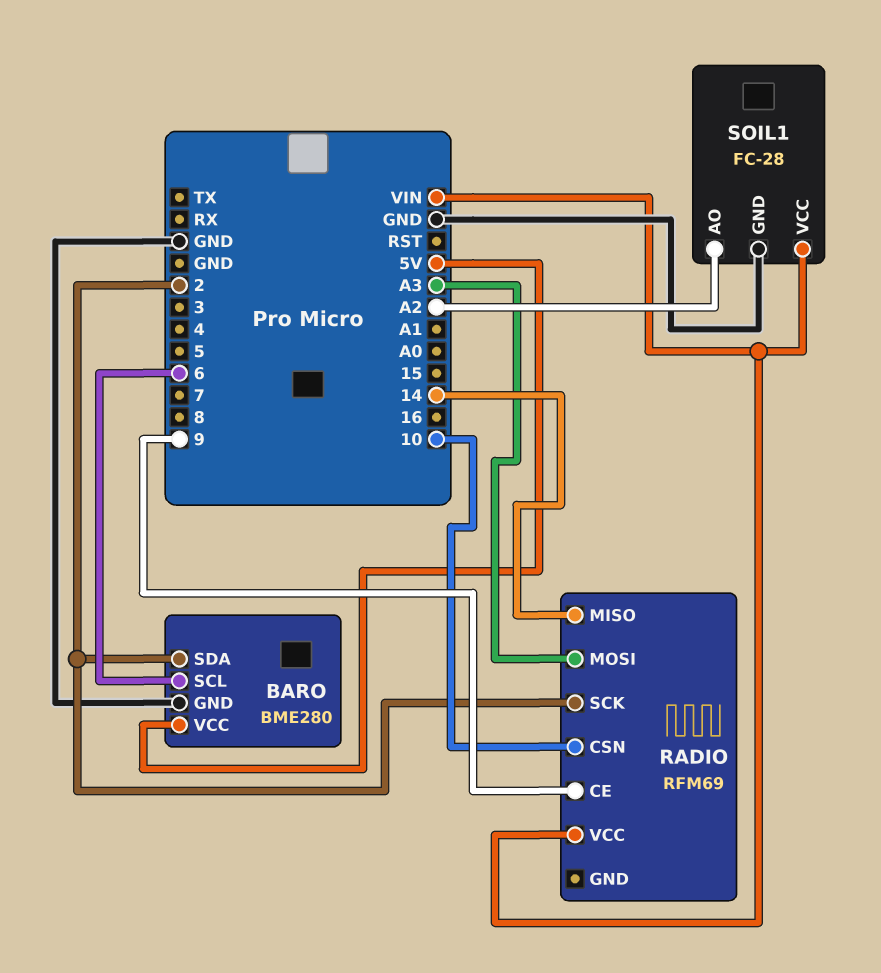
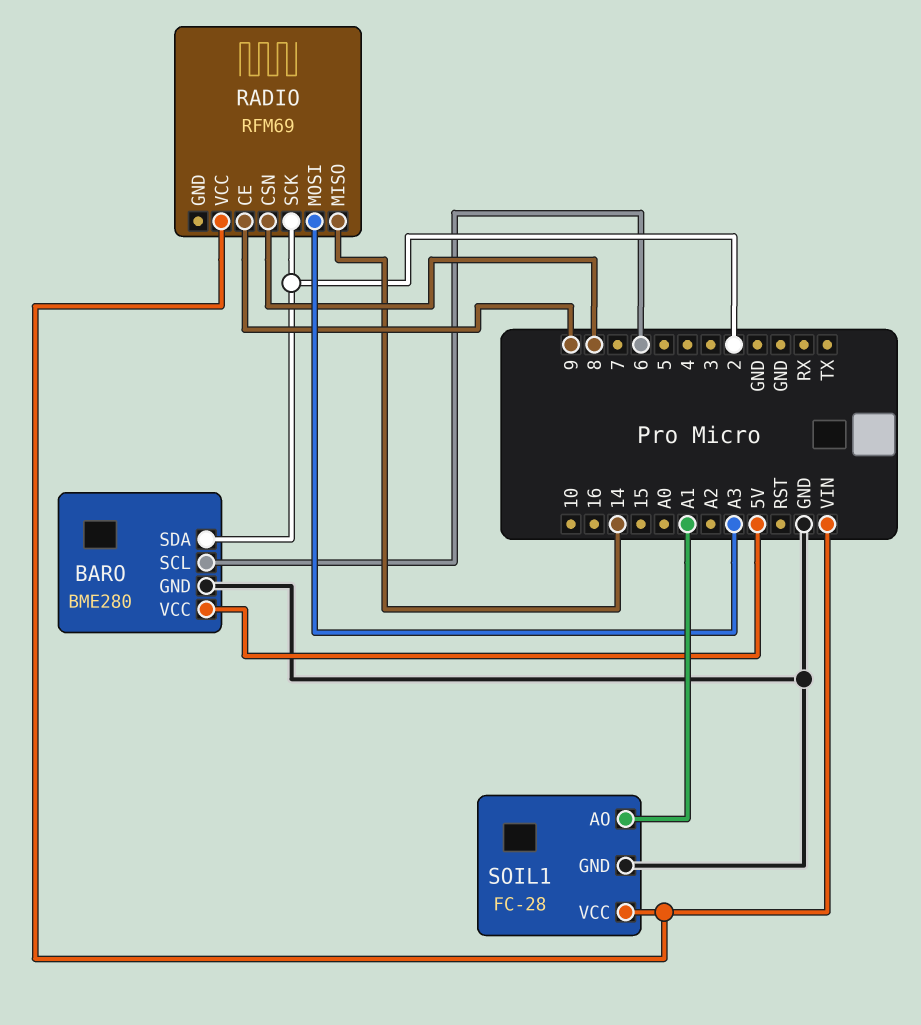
RADIO pin CSN: 10 -> 8
SOIL1 pin AO: A2 -> A1

